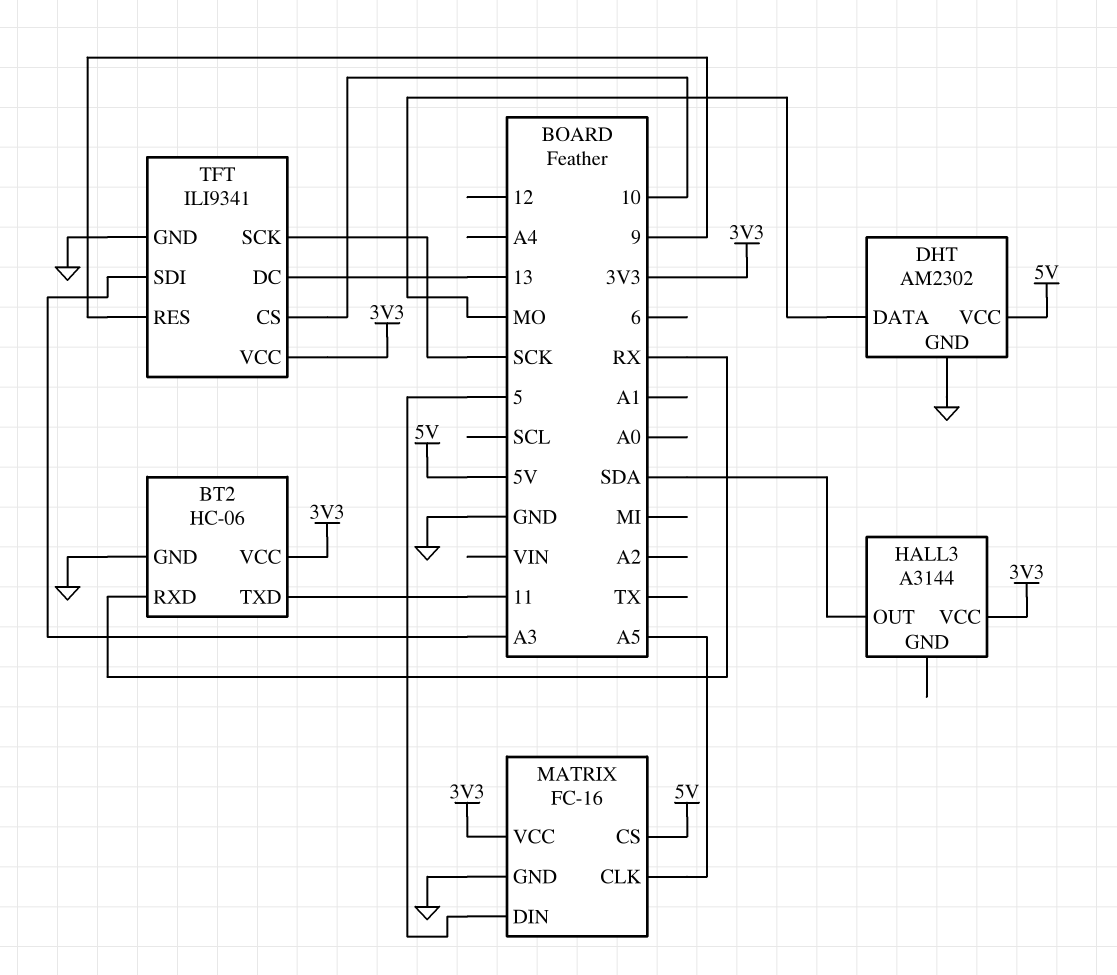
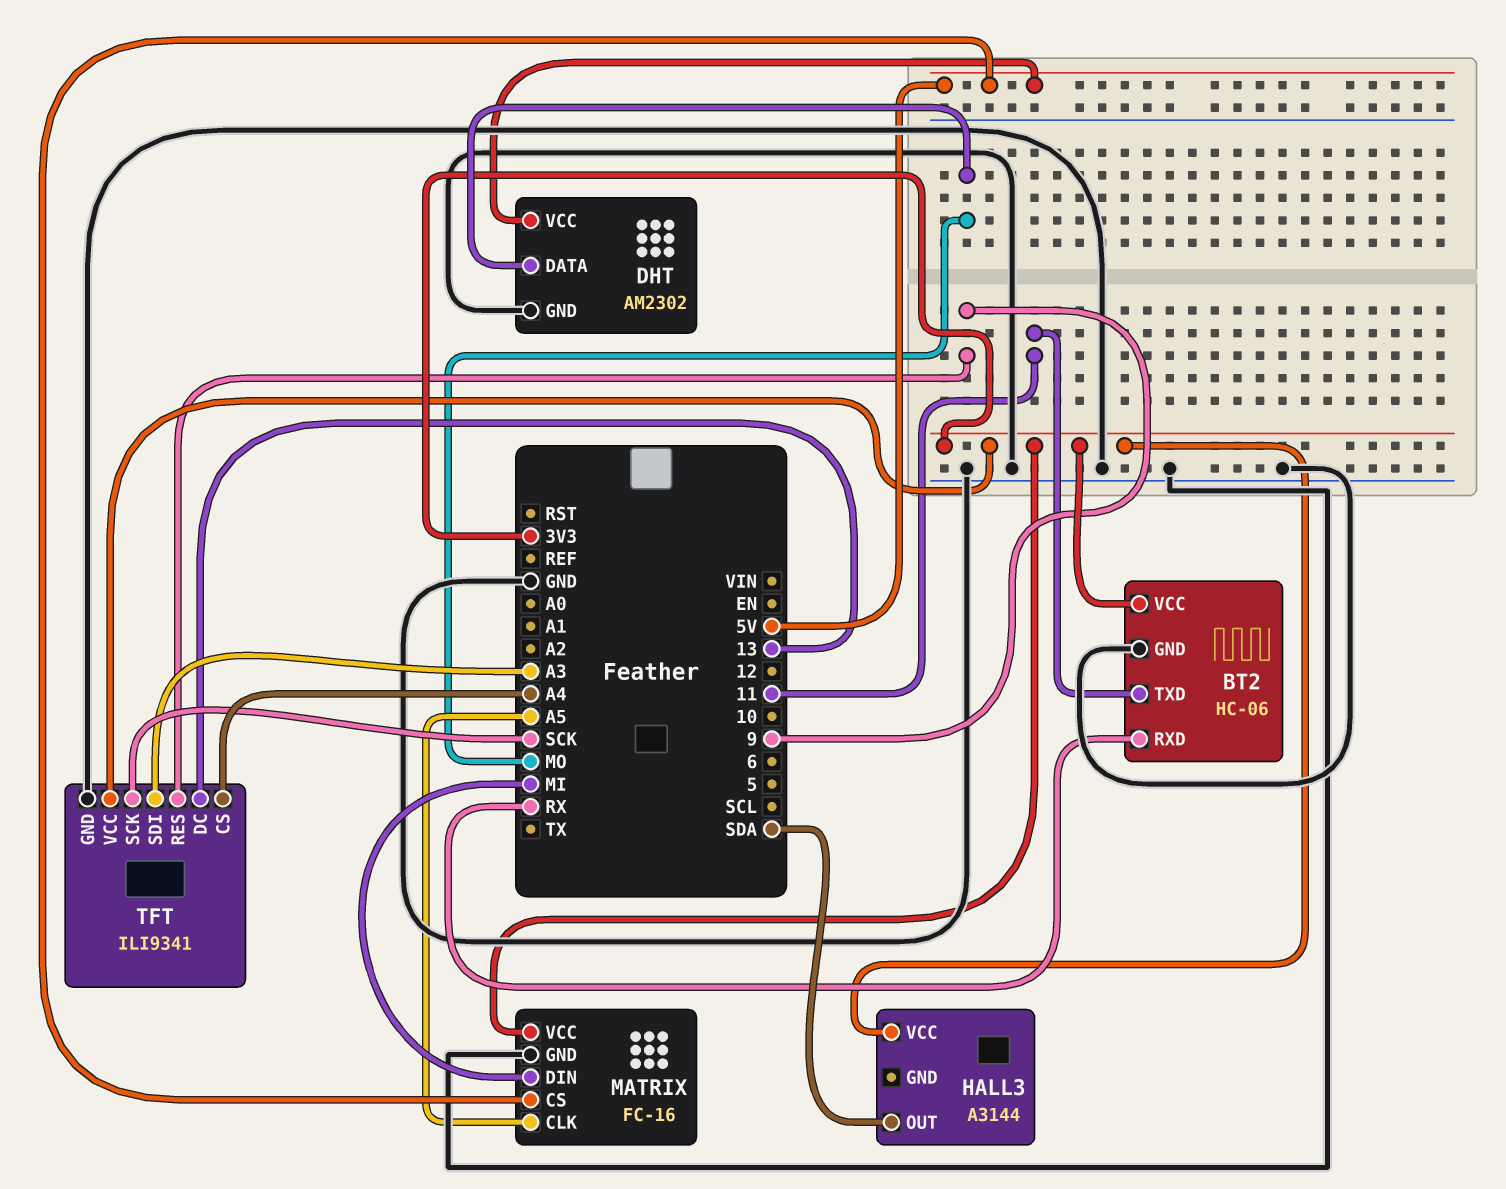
MATRIX pin DIN: 5 -> MI
TFT pin CS: 10 -> A4

